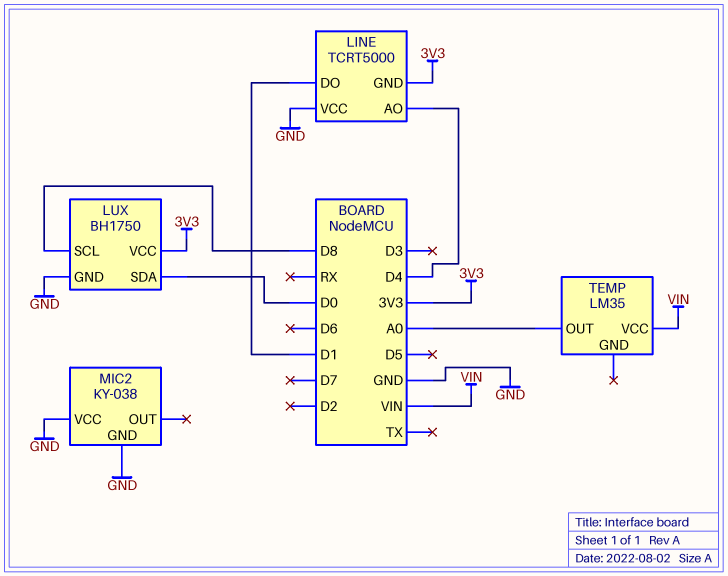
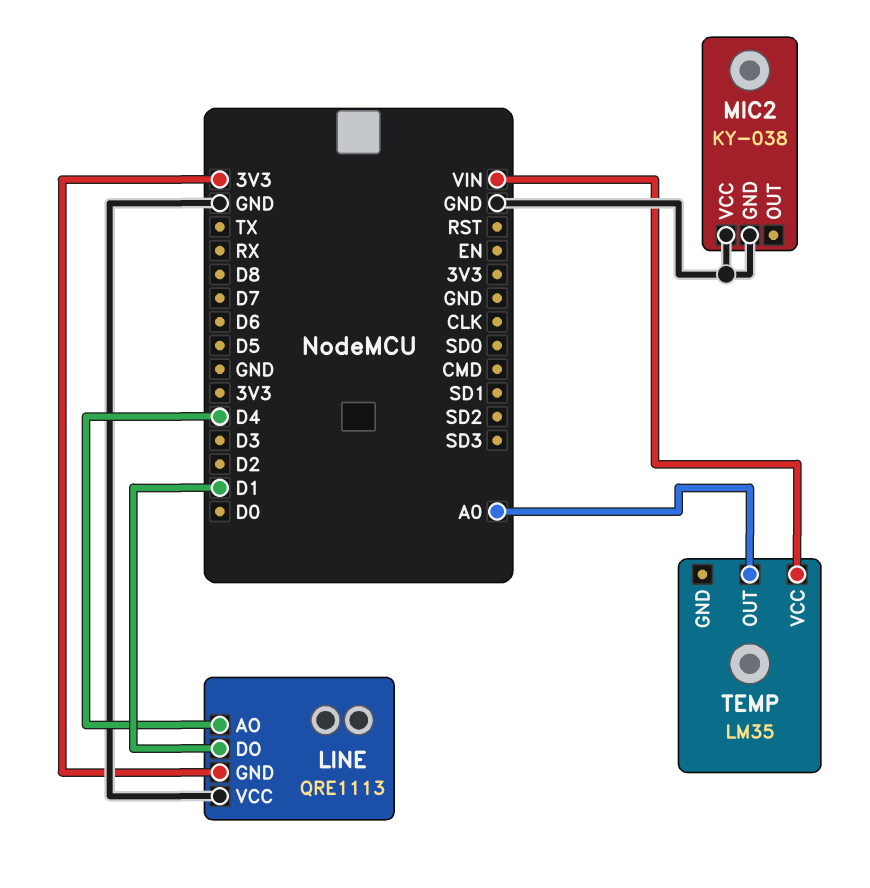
LINE: TCRT5000 -> QRE1113
LUX: BH1750 -> none
LUX pin GND: GND -> none
LUX pin SCL: D8 -> none
LUX pin SDA: D0 -> none
LUX pin VCC: 3V3 -> none

